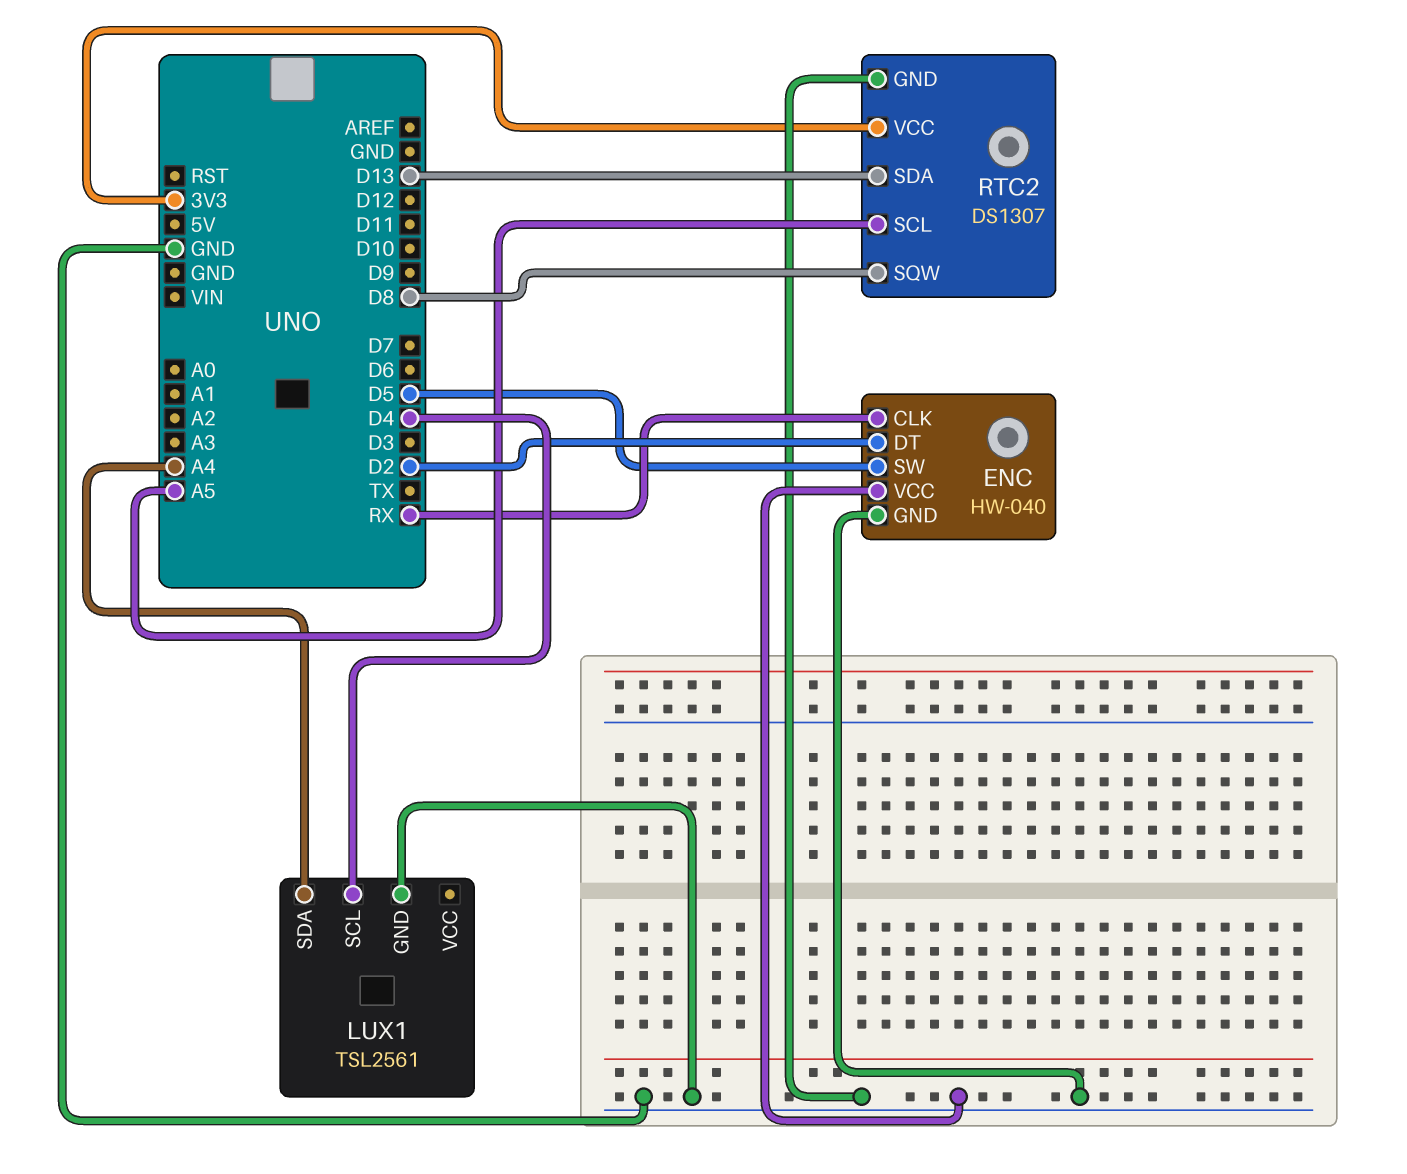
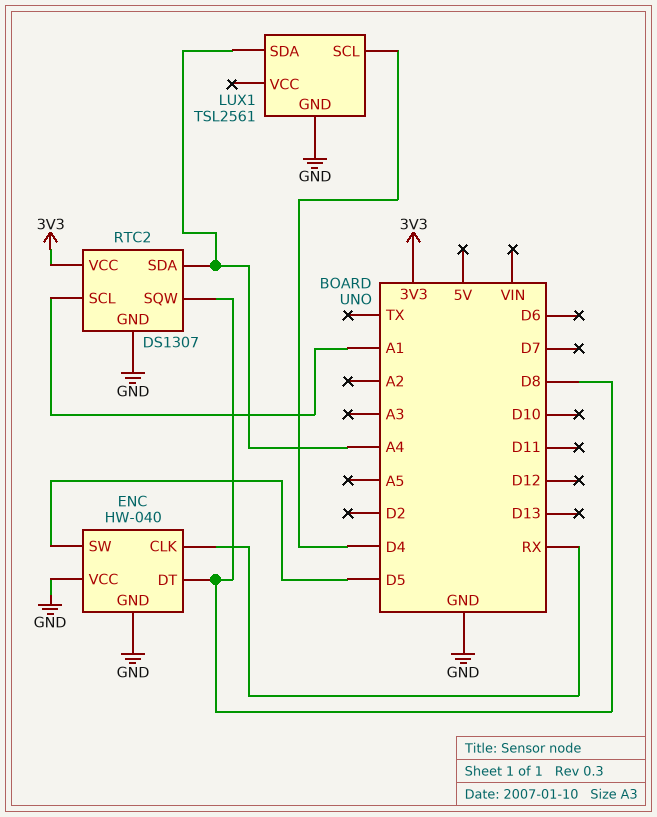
ENC pin DT: D2 -> D8
RTC2 pin SCL: A5 -> A1
RTC2 pin SDA: D13 -> A4

